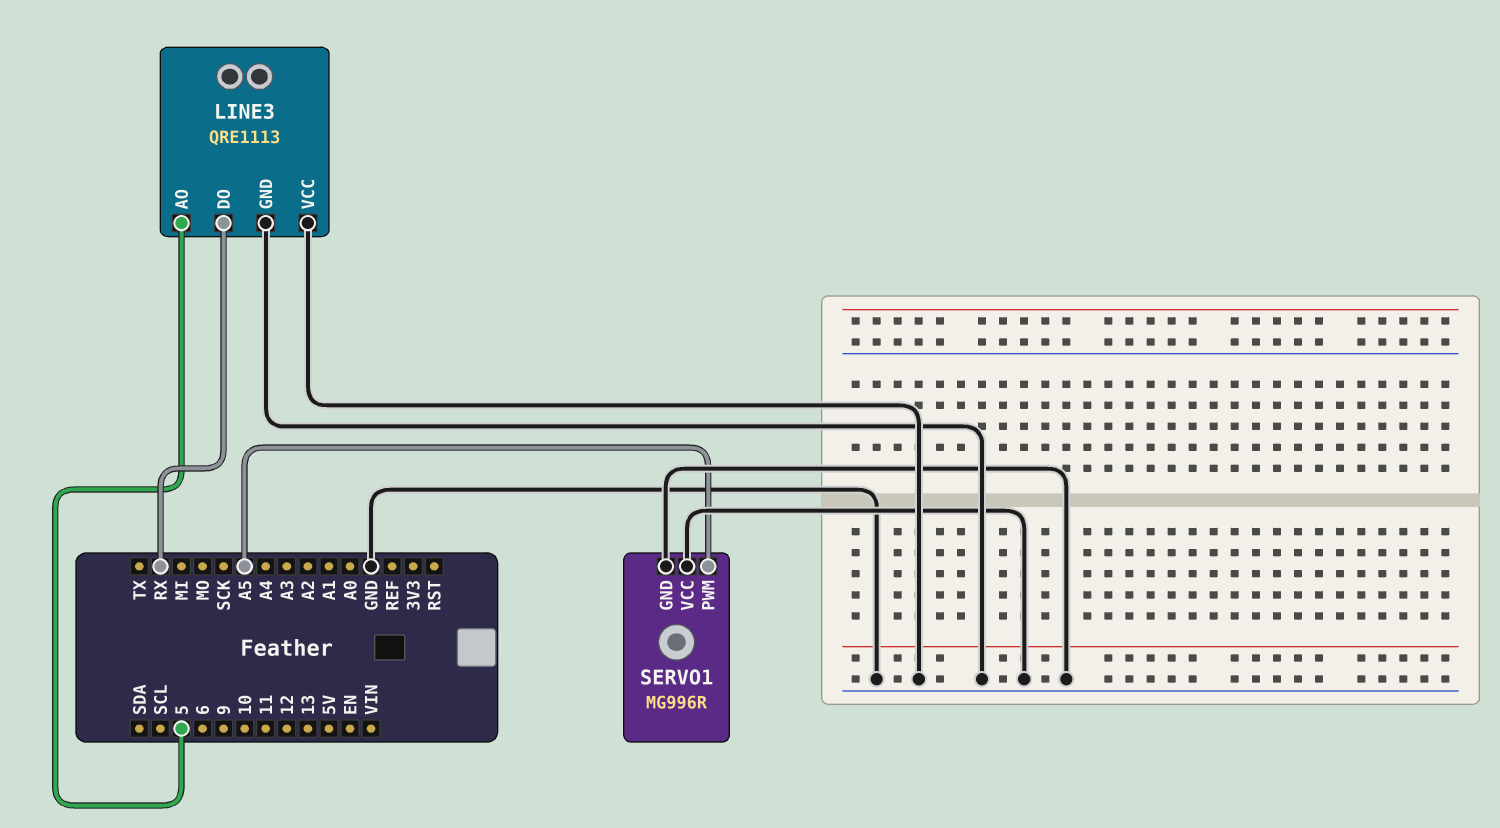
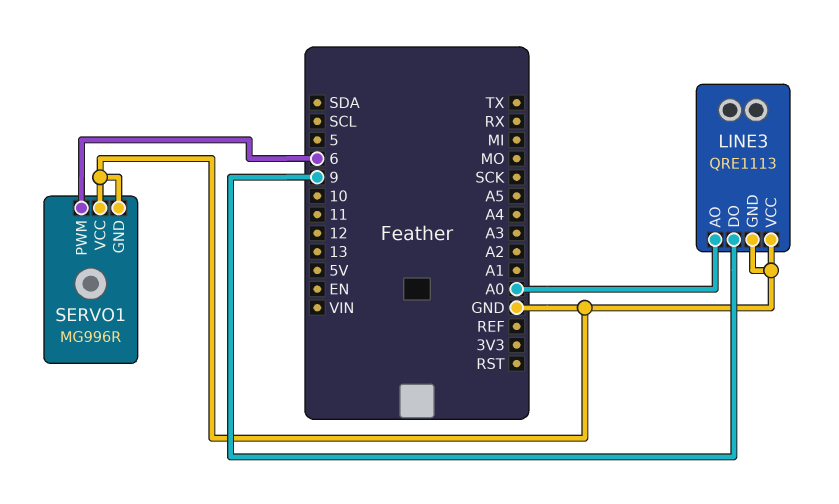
LINE3 pin AO: 5 -> A0
LINE3 pin DO: RX -> 9
SERVO1 pin PWM: A5 -> 6

